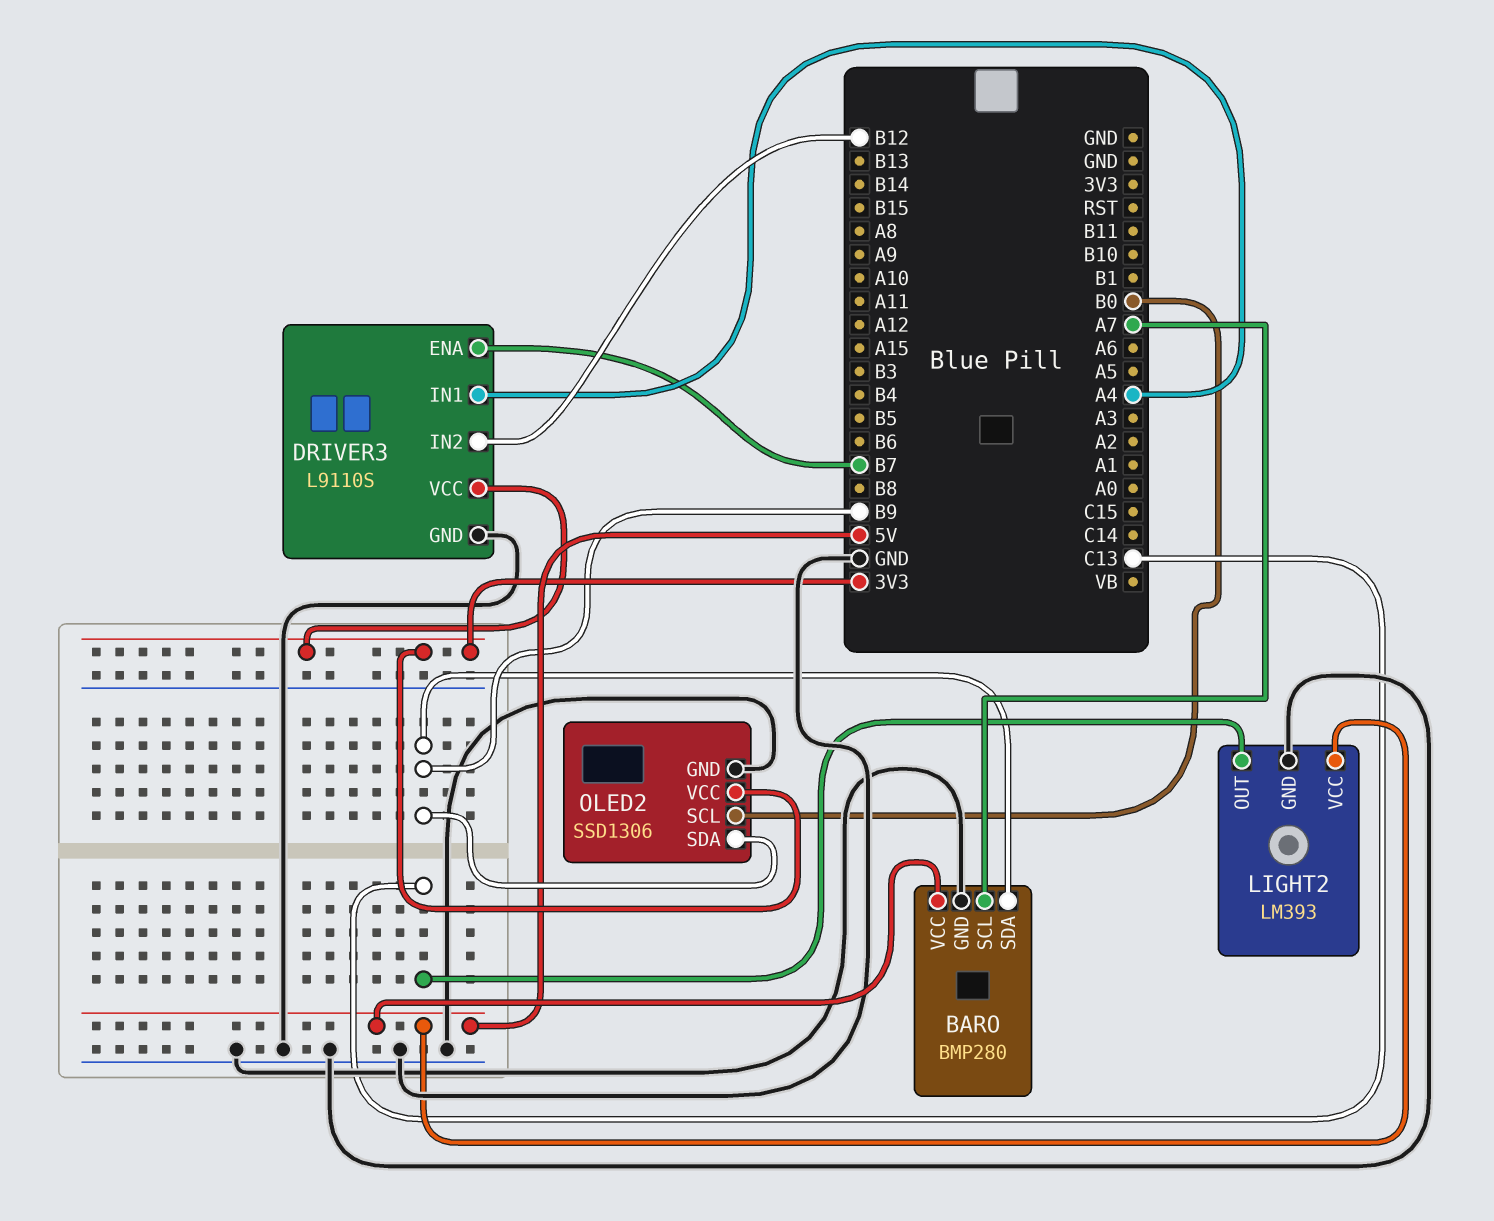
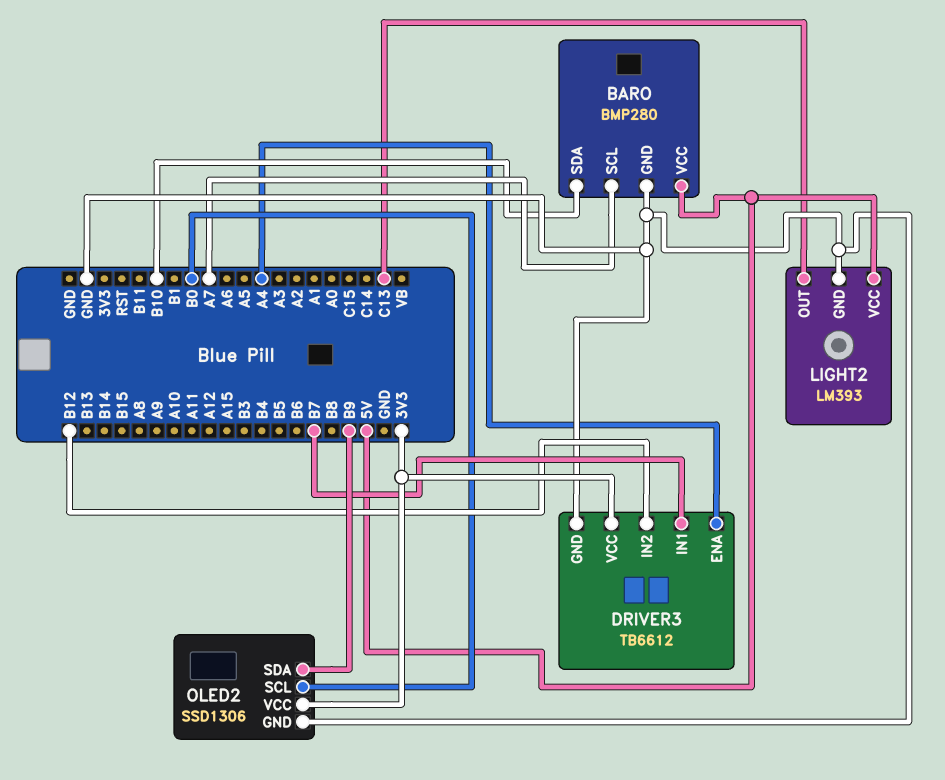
BARO pin SDA: B9 -> B10
DRIVER3: L9110S -> TB6612
DRIVER3 pin ENA: B7 -> A4
DRIVER3 pin IN1: A4 -> B7

